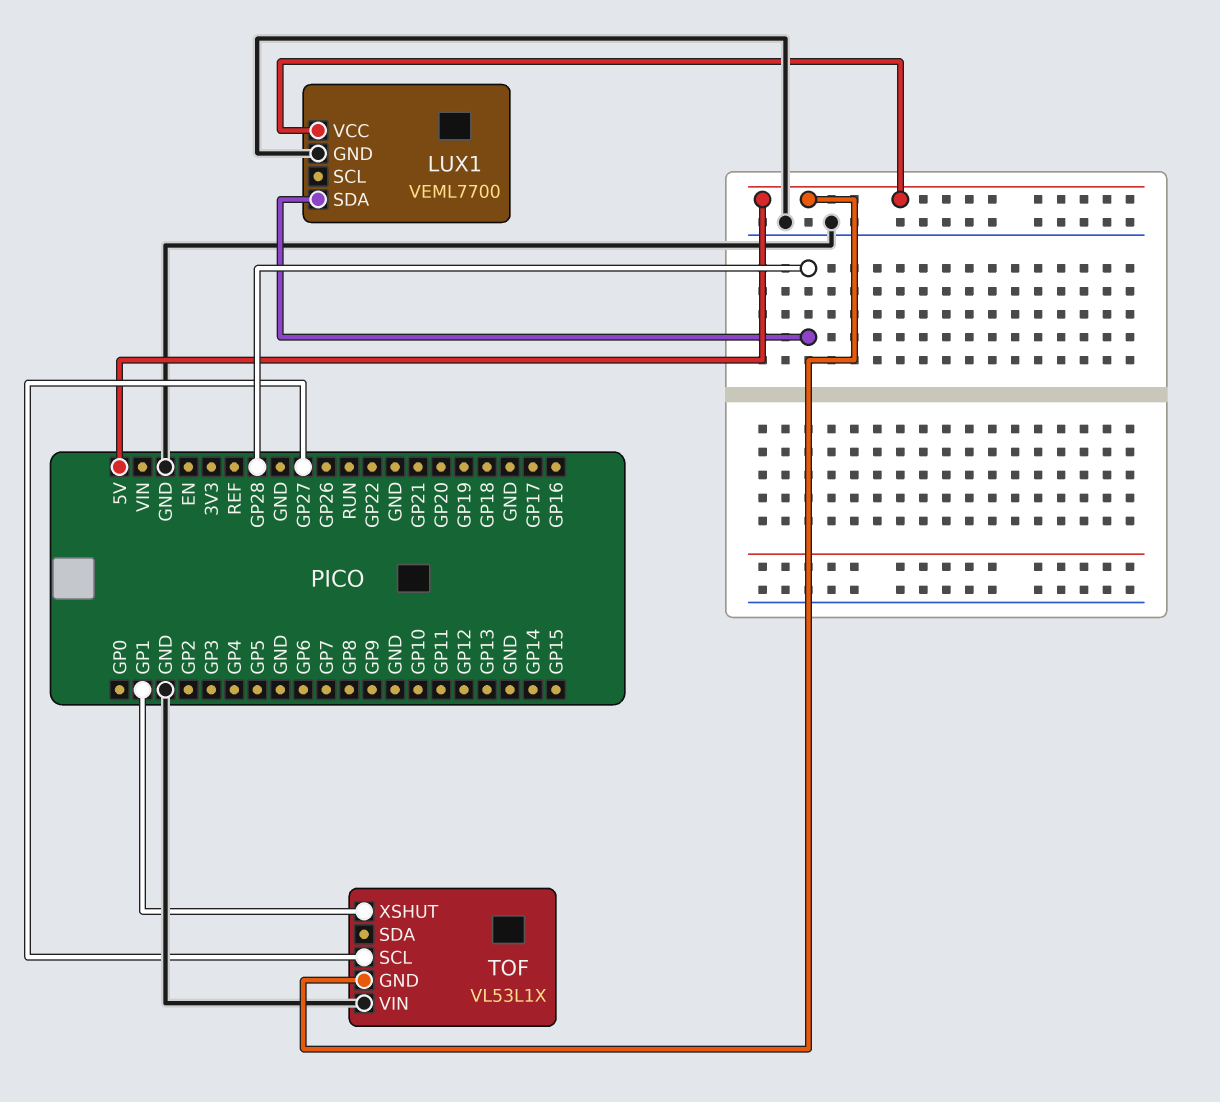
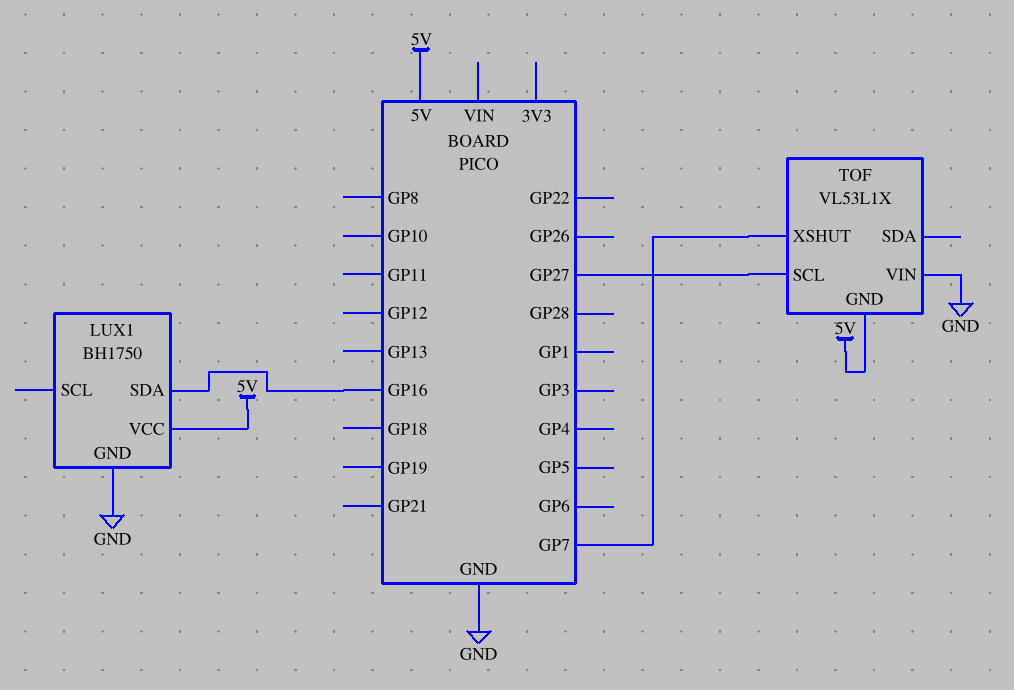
LUX1: VEML7700 -> BH1750
LUX1 pin SDA: GP28 -> GP16
TOF pin XSHUT: GP1 -> GP7

